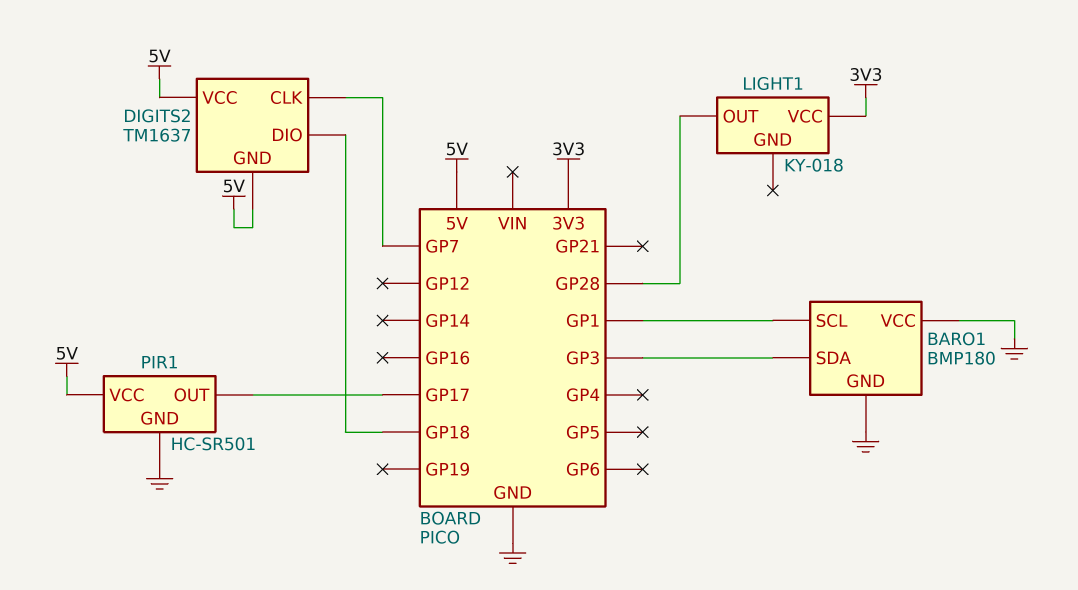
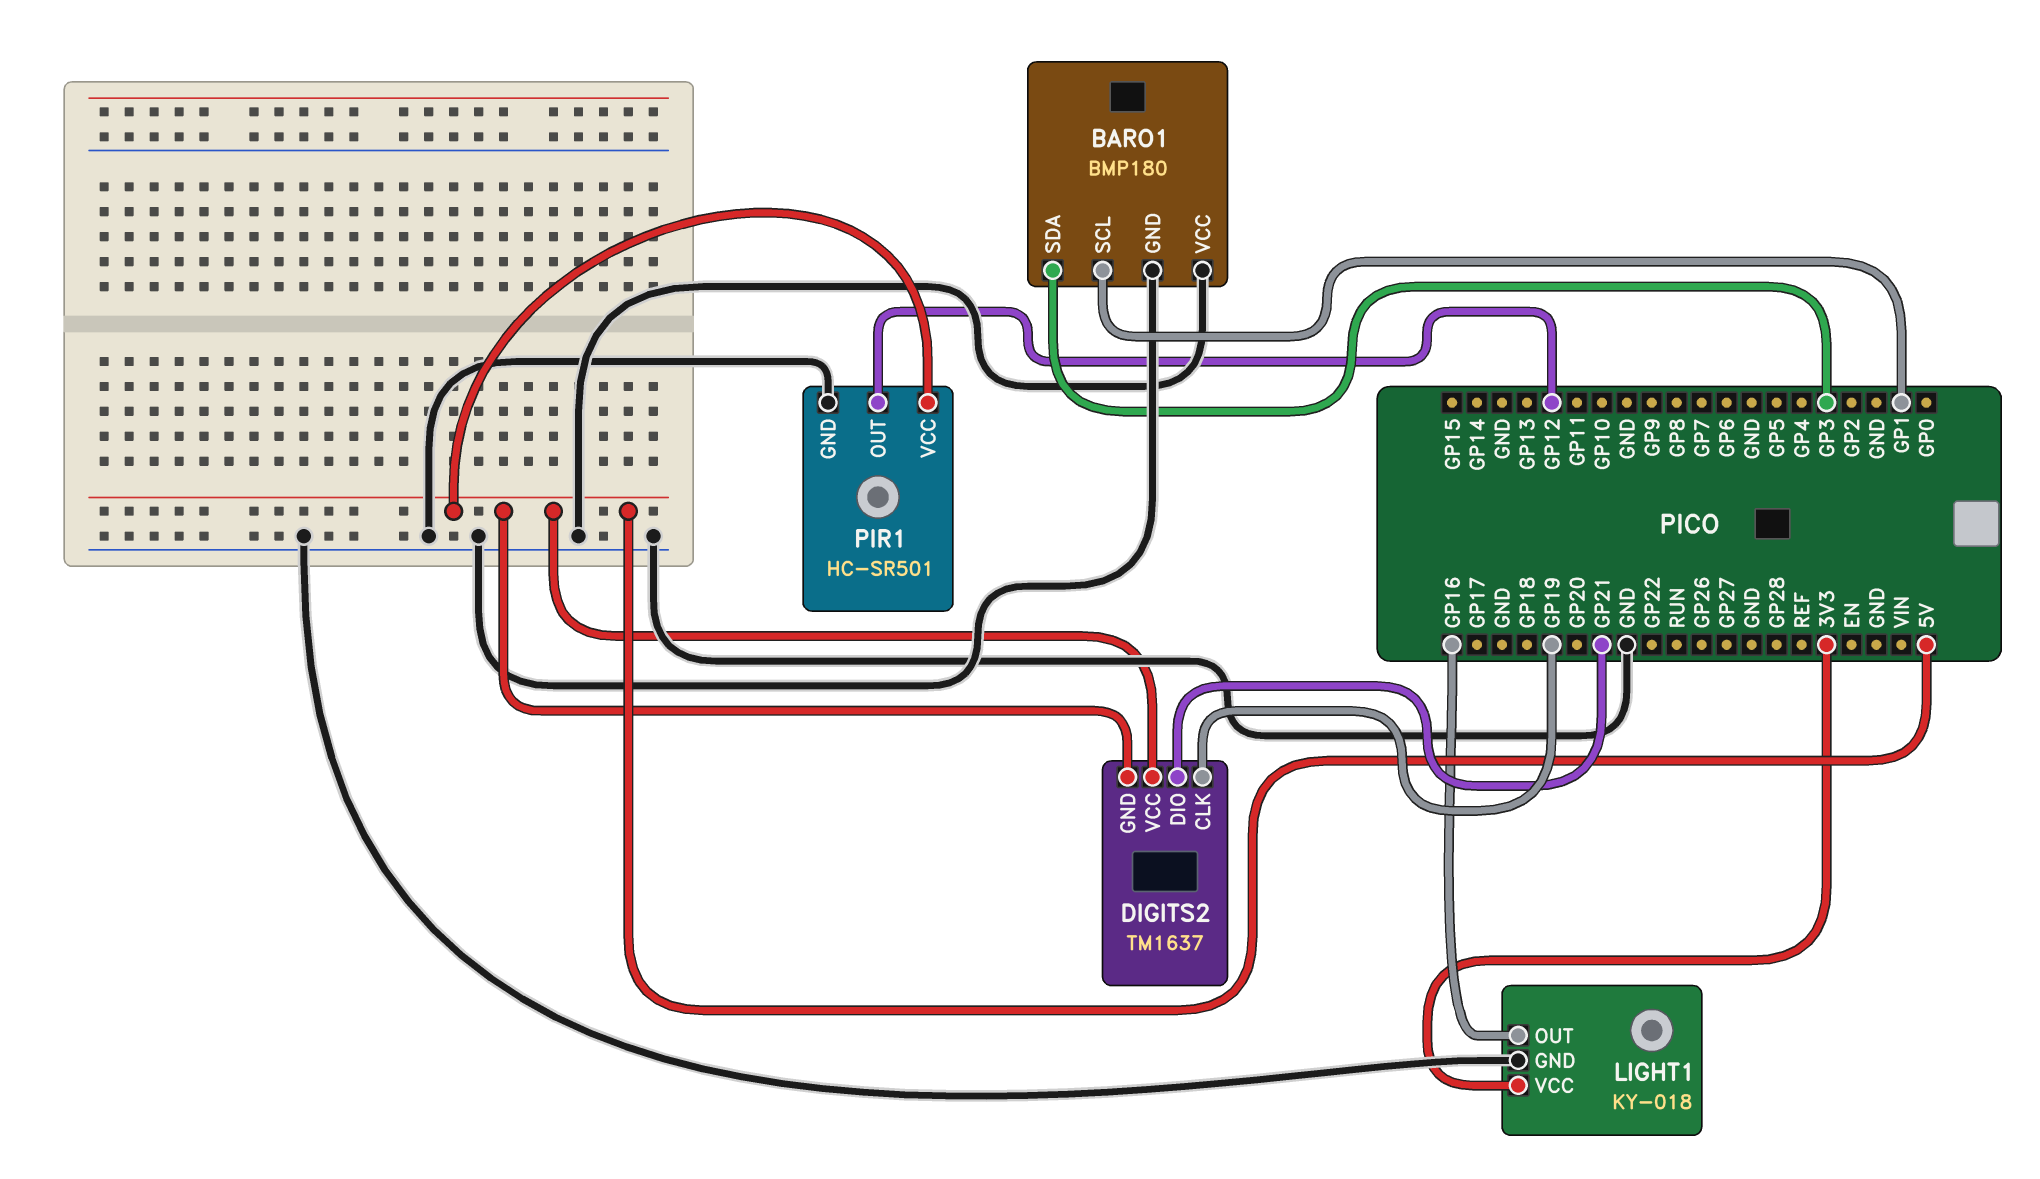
DIGITS2 pin CLK: GP7 -> GP19
DIGITS2 pin DIO: GP18 -> GP21
LIGHT1 pin GND: none -> GND
LIGHT1 pin OUT: GP28 -> GP16
PIR1 pin OUT: GP17 -> GP12

